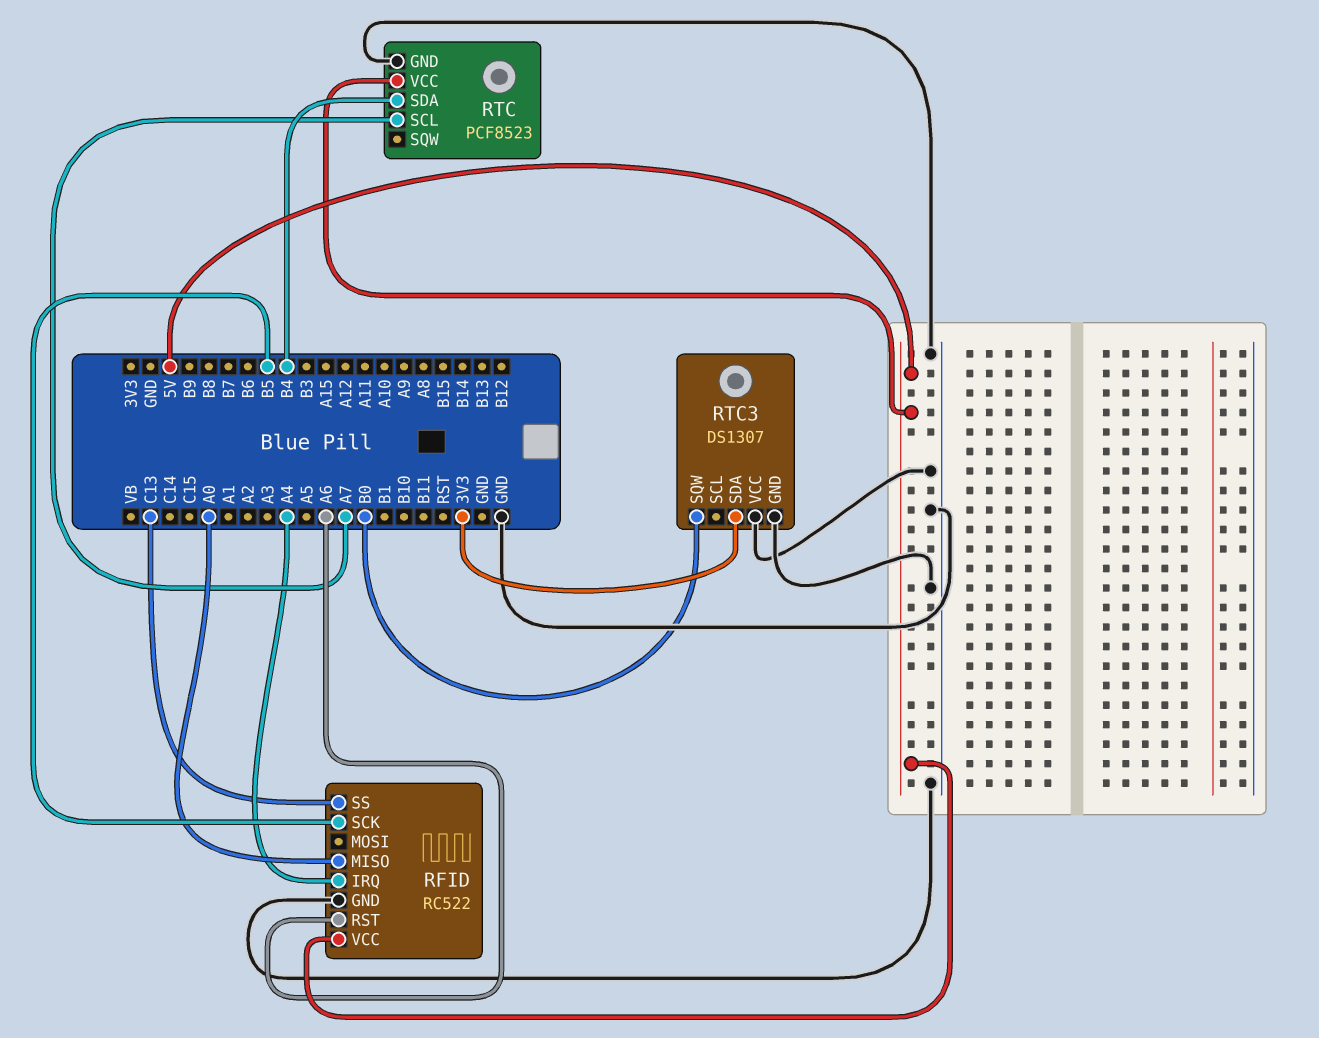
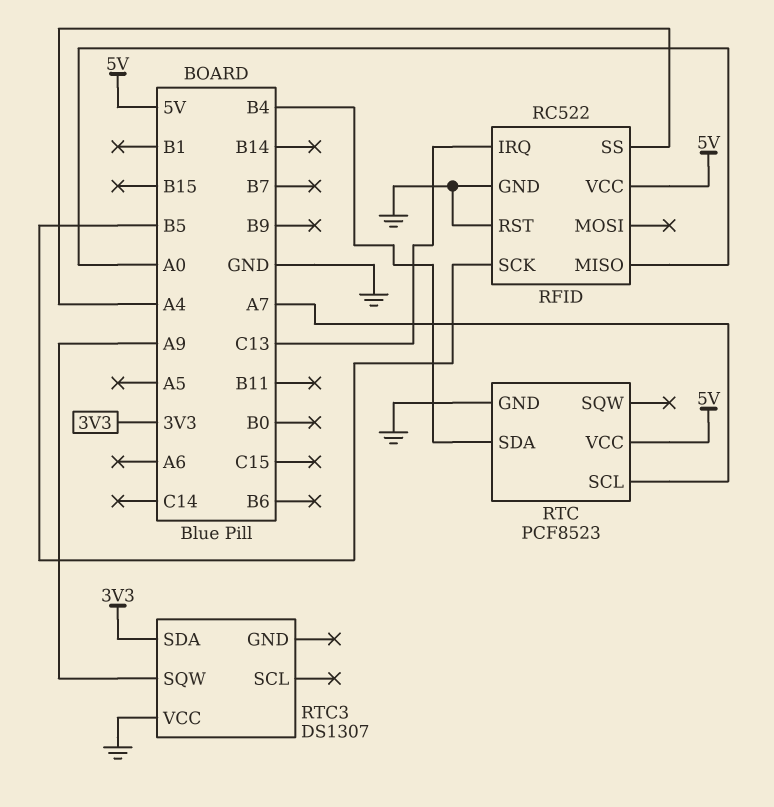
RFID pin IRQ: A4 -> C13
RFID pin RST: A6 -> GND
RFID pin SS: C13 -> A4
RTC3 pin GND: GND -> none
RTC3 pin SQW: B0 -> A9

